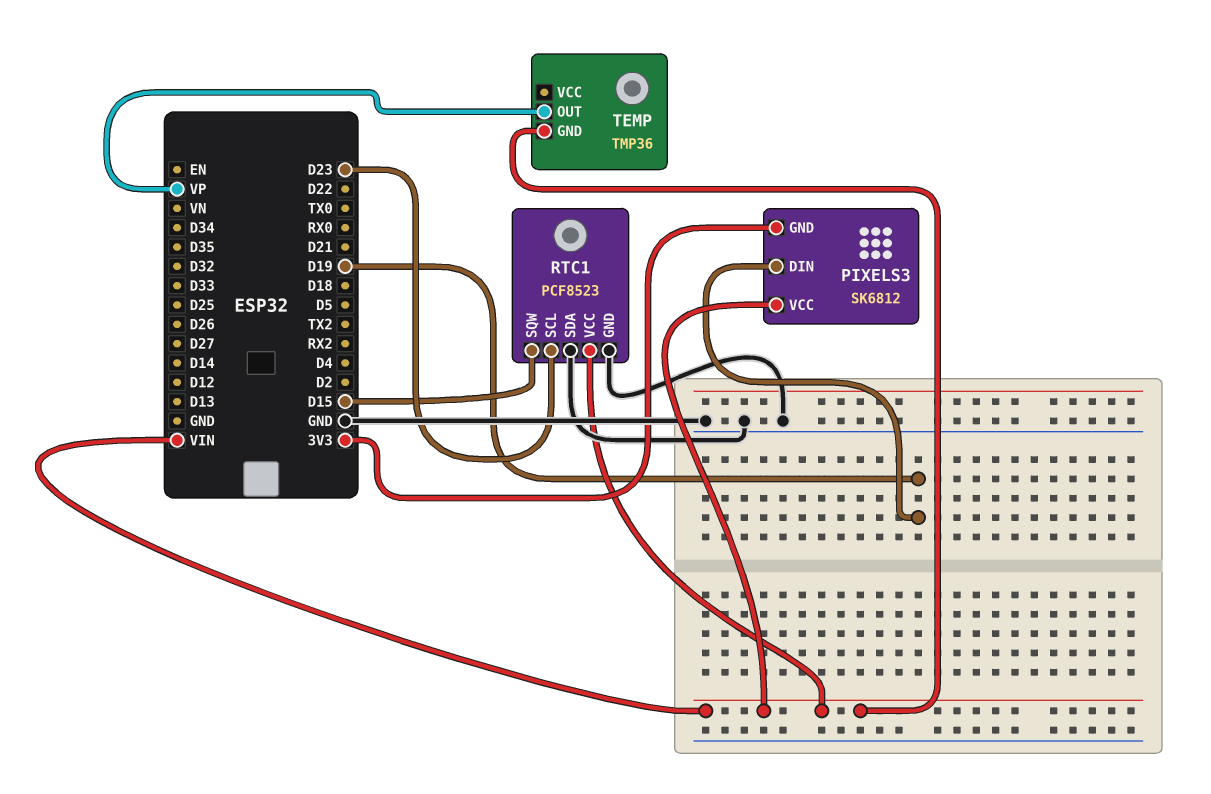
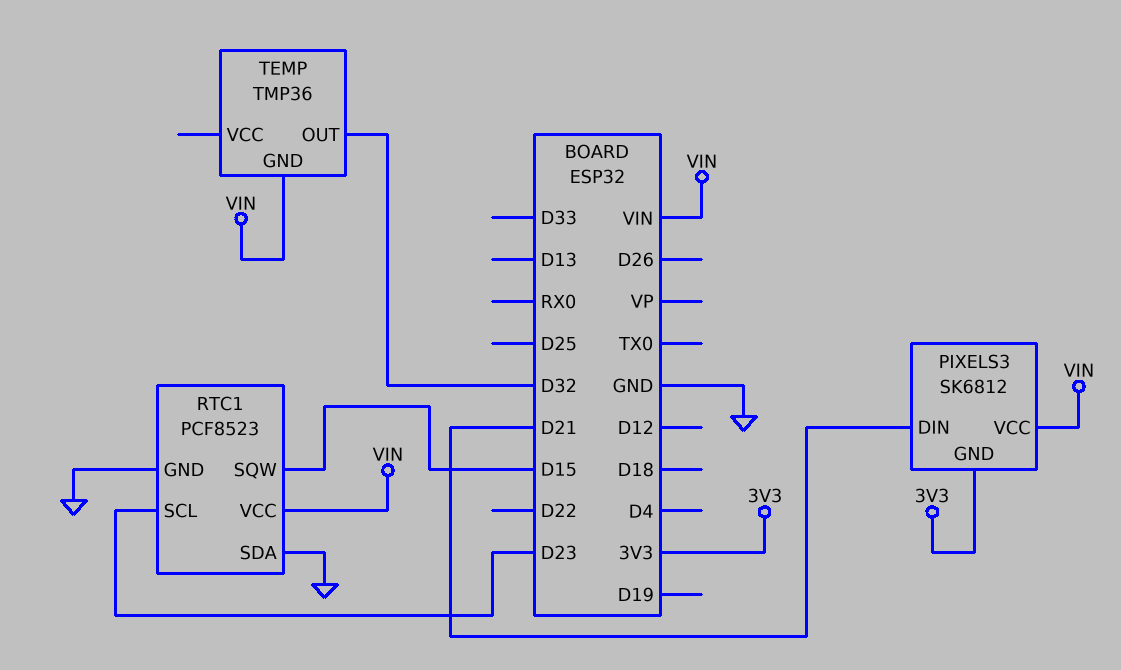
PIXELS3 pin DIN: D19 -> D21
TEMP pin OUT: VP -> D32

